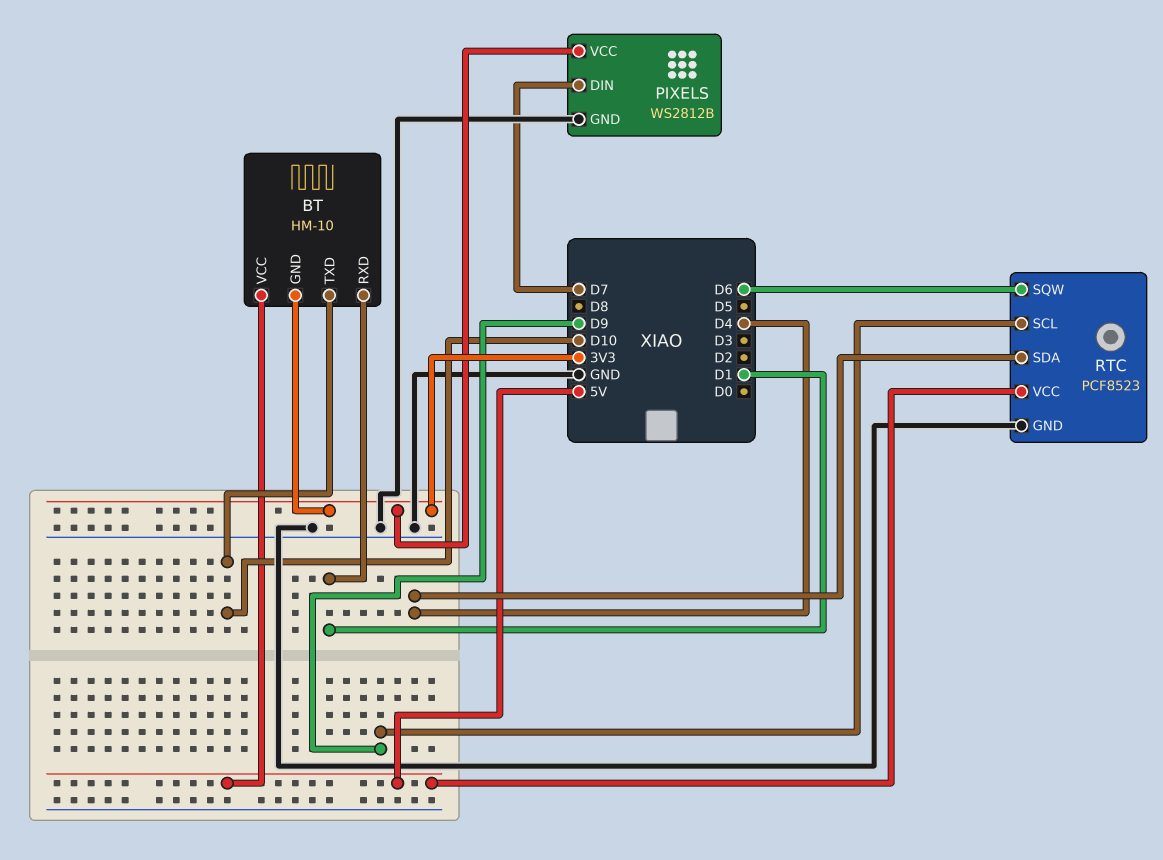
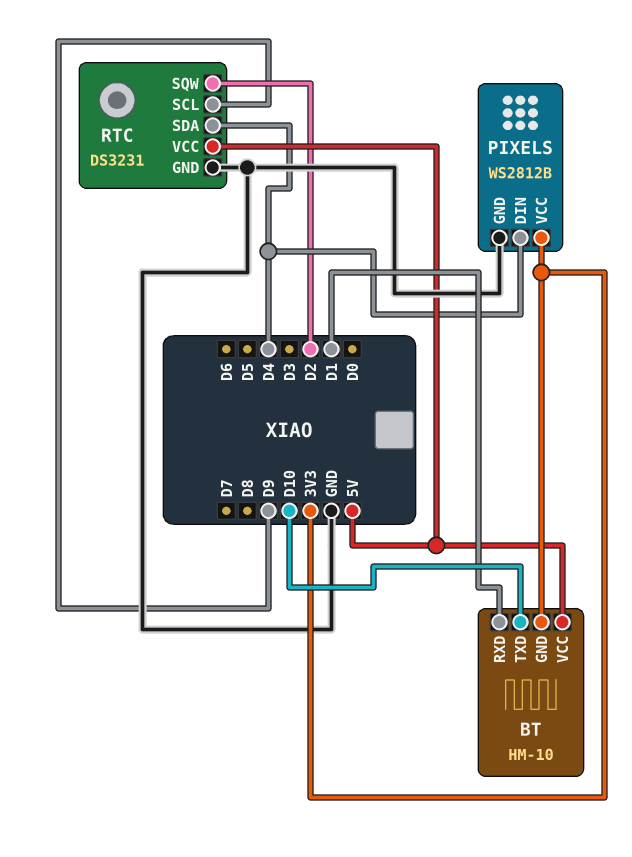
PIXELS pin DIN: D7 -> D4
RTC: PCF8523 -> DS3231
RTC pin SQW: D6 -> D2

